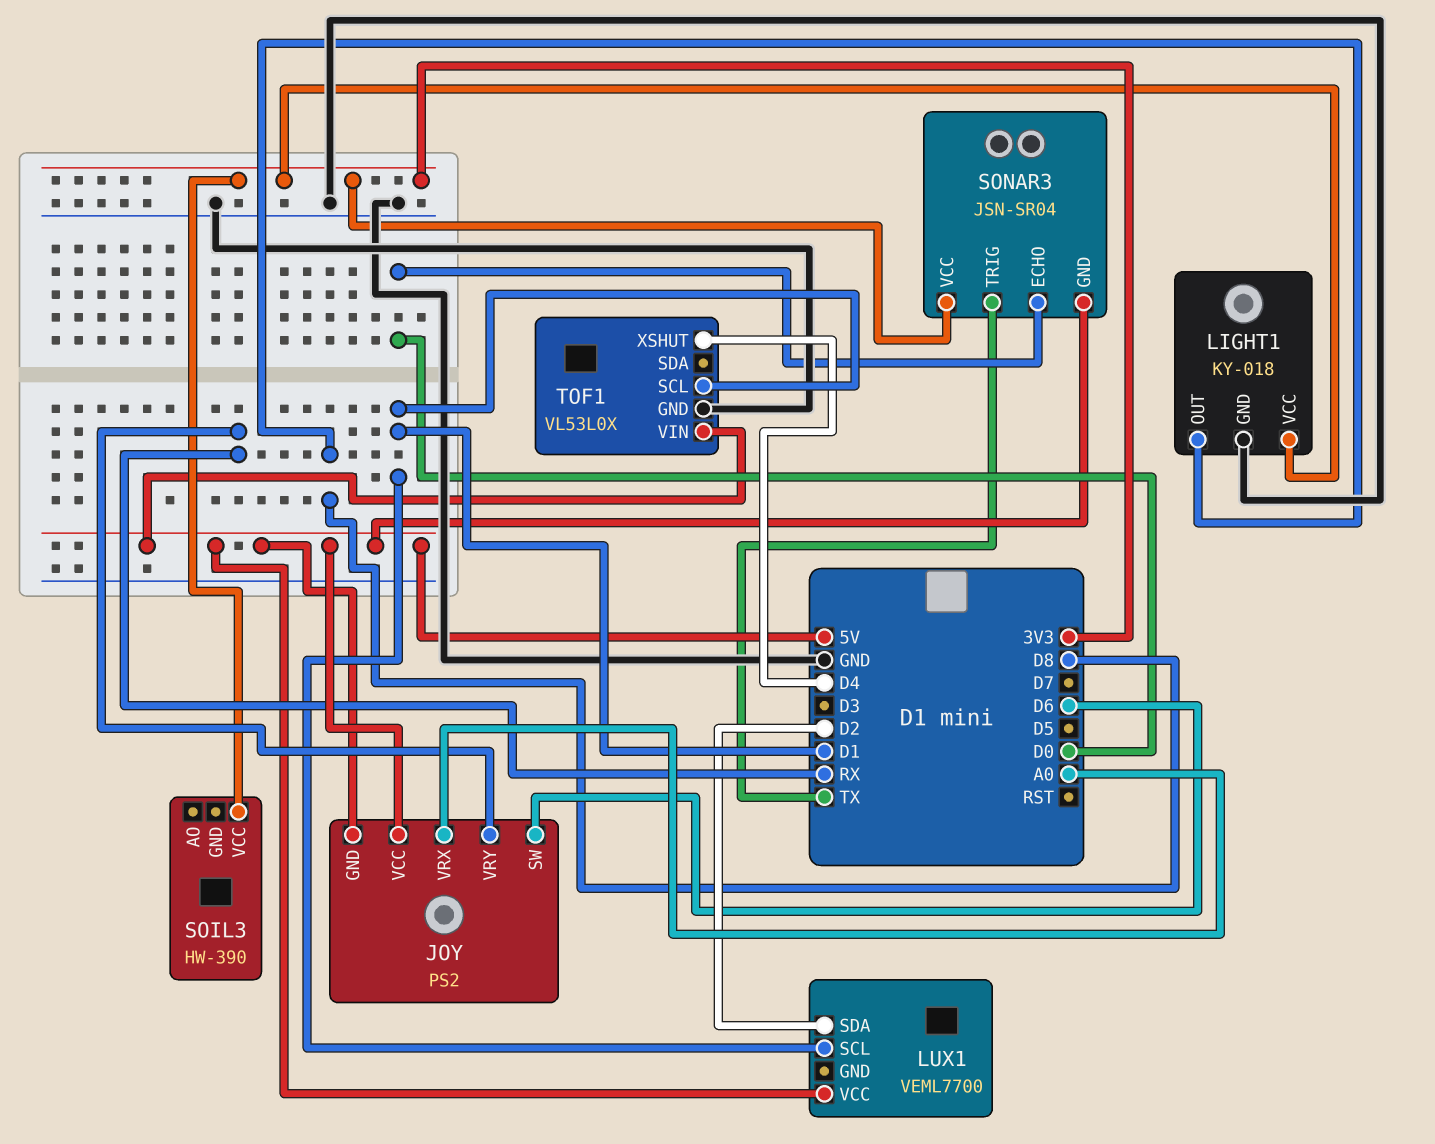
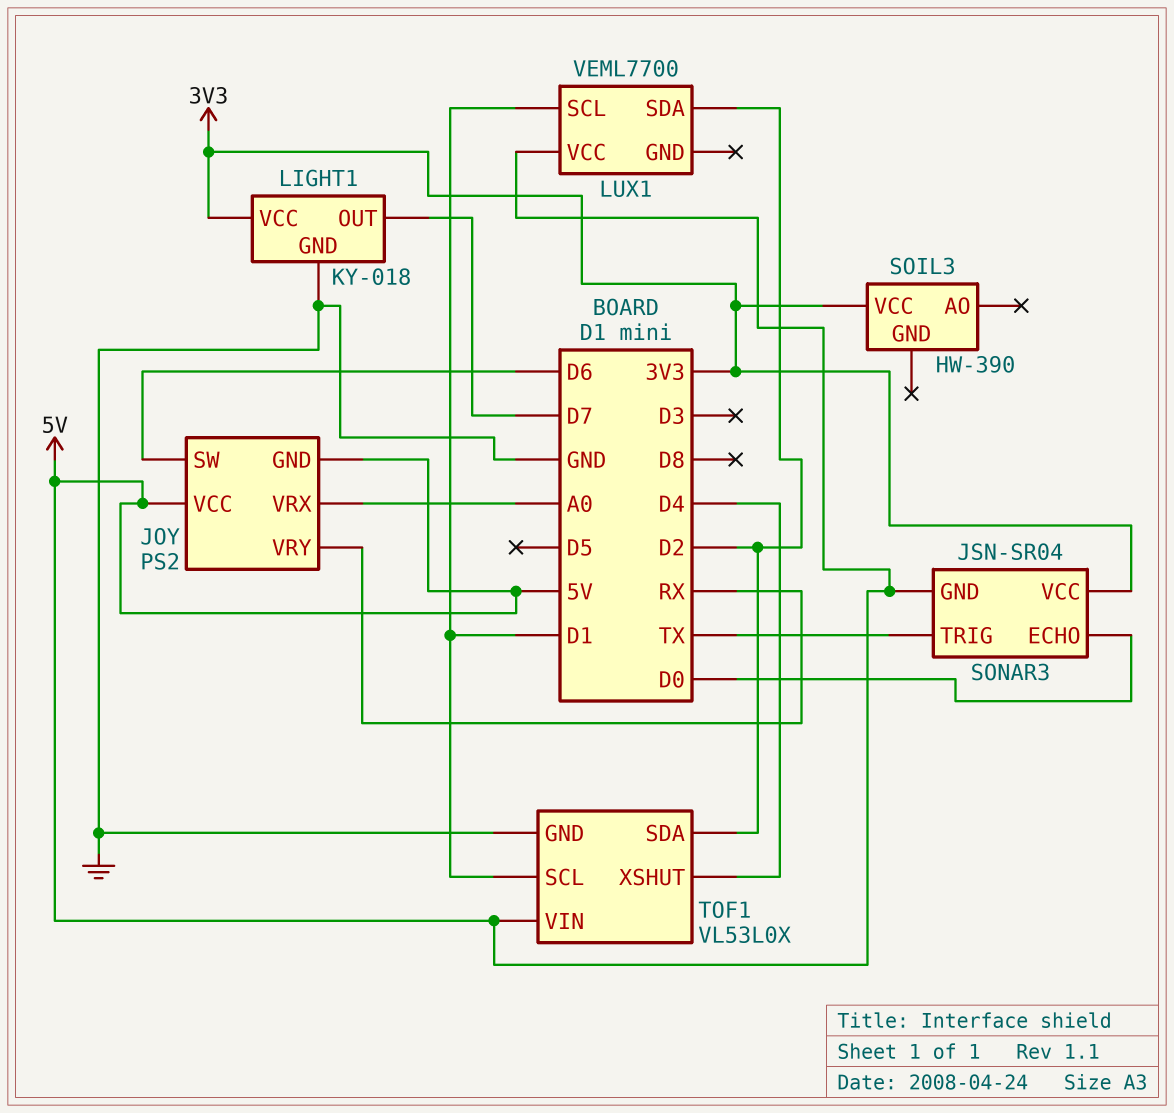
LIGHT1 pin OUT: D8 -> D7
TOF1 pin SDA: none -> D2

